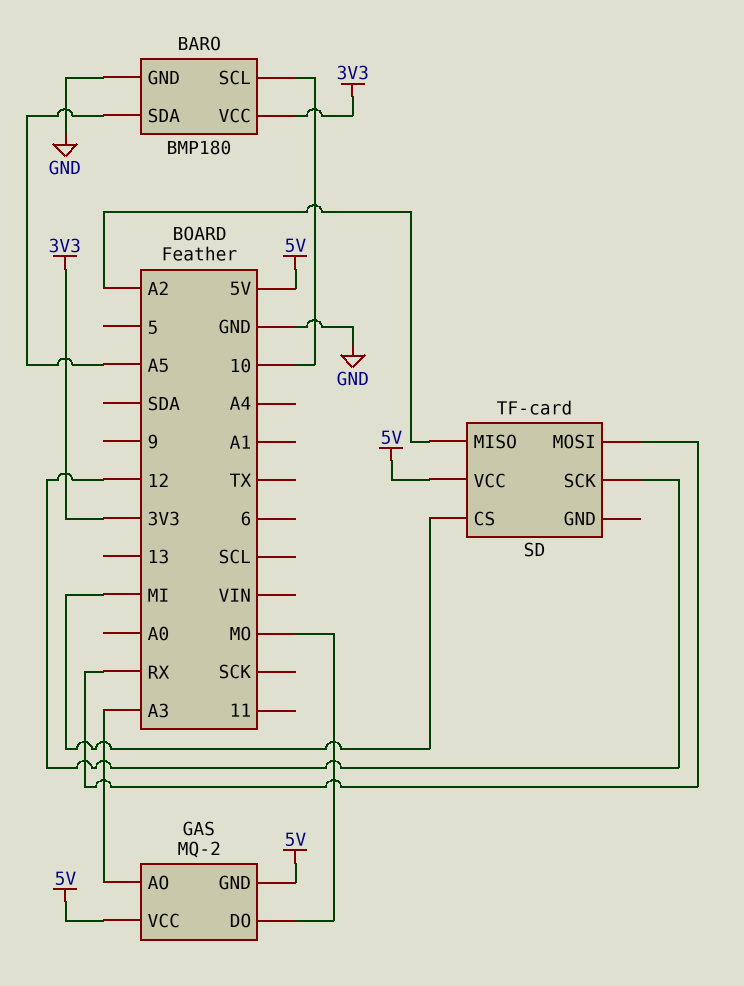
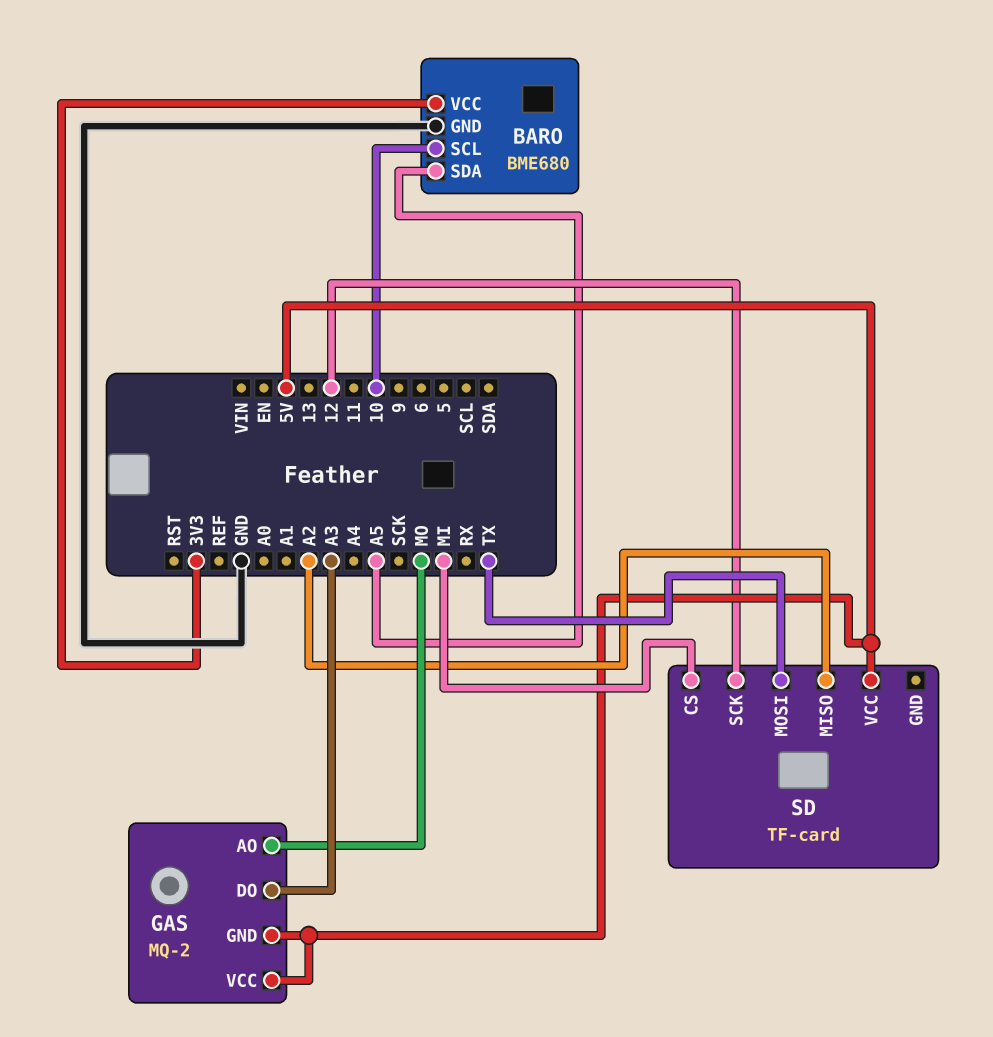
BARO: BMP180 -> BME680
GAS pin AO: A3 -> MO
GAS pin DO: MO -> A3
SD pin MOSI: RX -> TX

